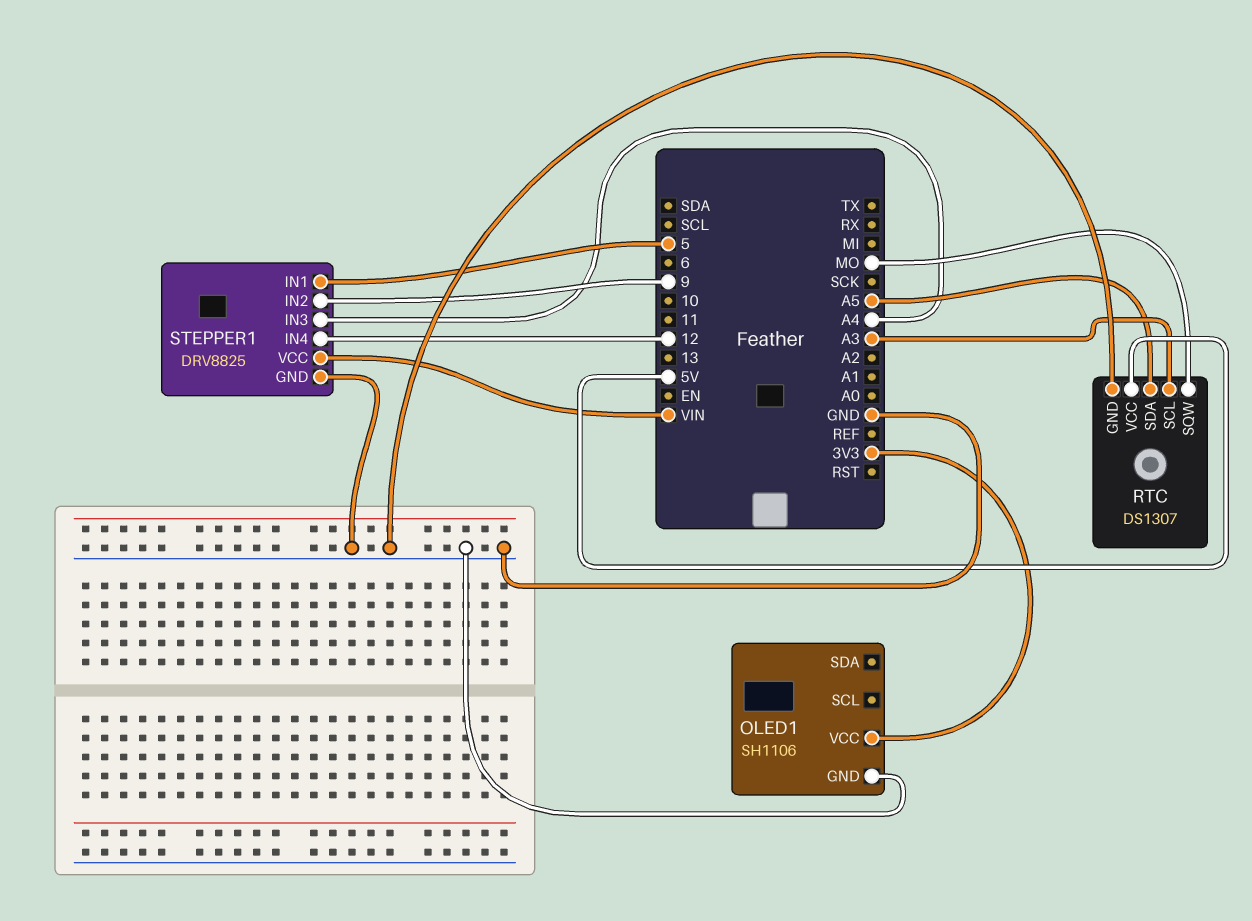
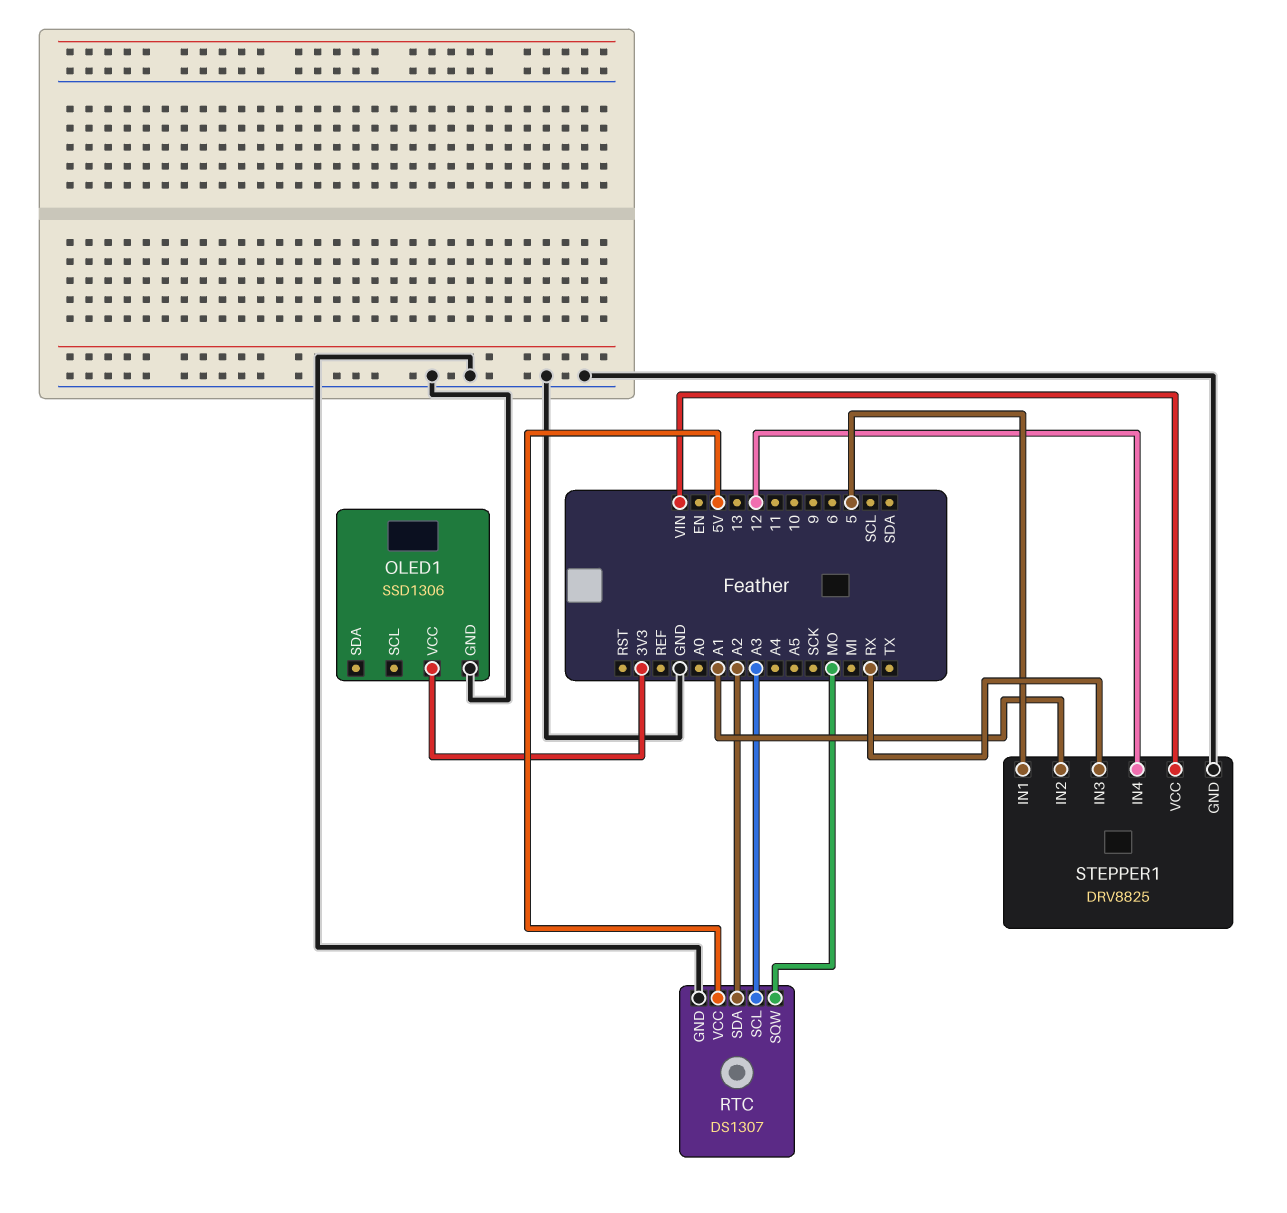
OLED1: SH1106 -> SSD1306
RTC pin SDA: A5 -> A2
STEPPER1 pin IN2: 9 -> A1
STEPPER1 pin IN3: A4 -> RX

